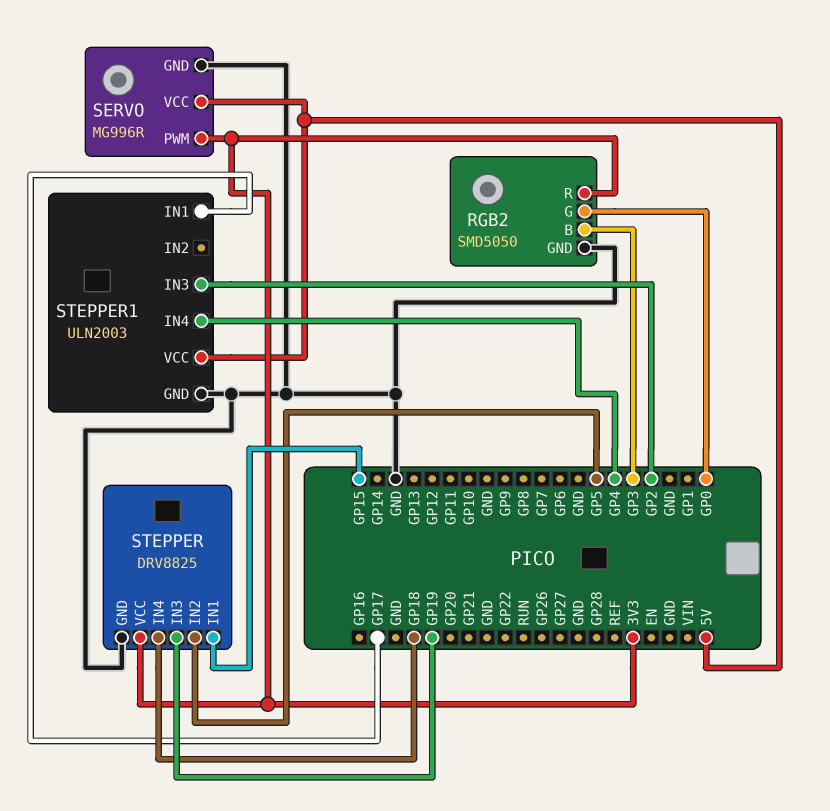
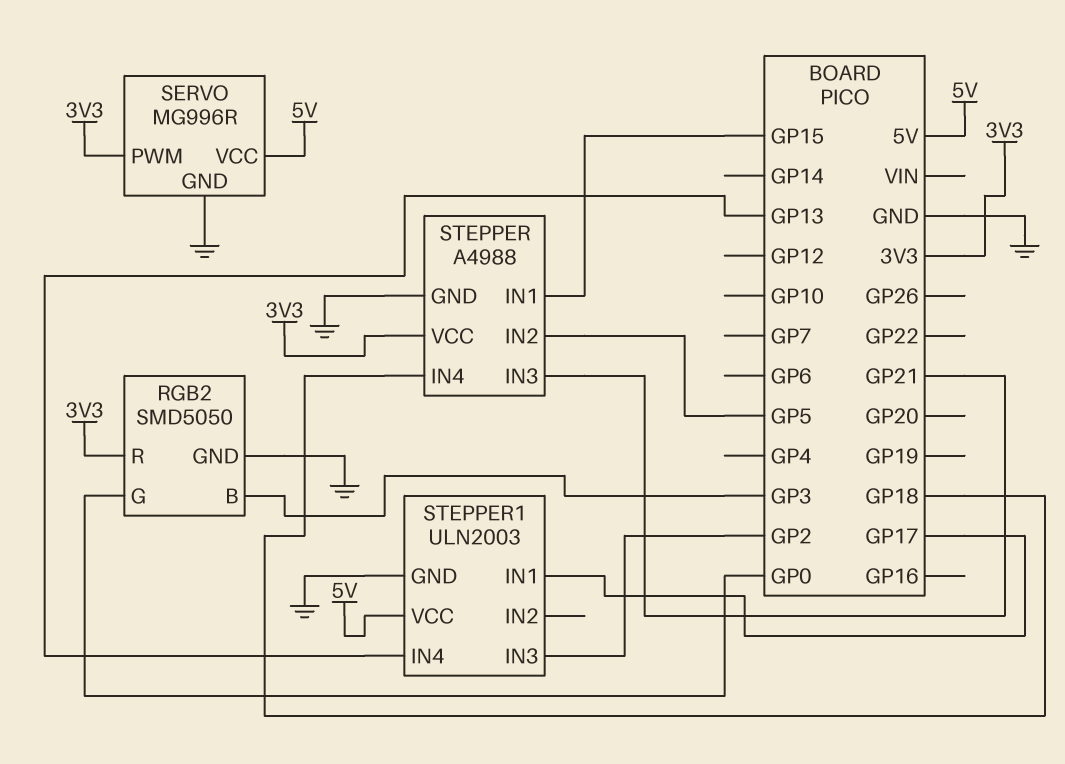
STEPPER: DRV8825 -> A4988
STEPPER pin IN3: GP19 -> GP21
STEPPER1 pin IN4: GP4 -> GP13

